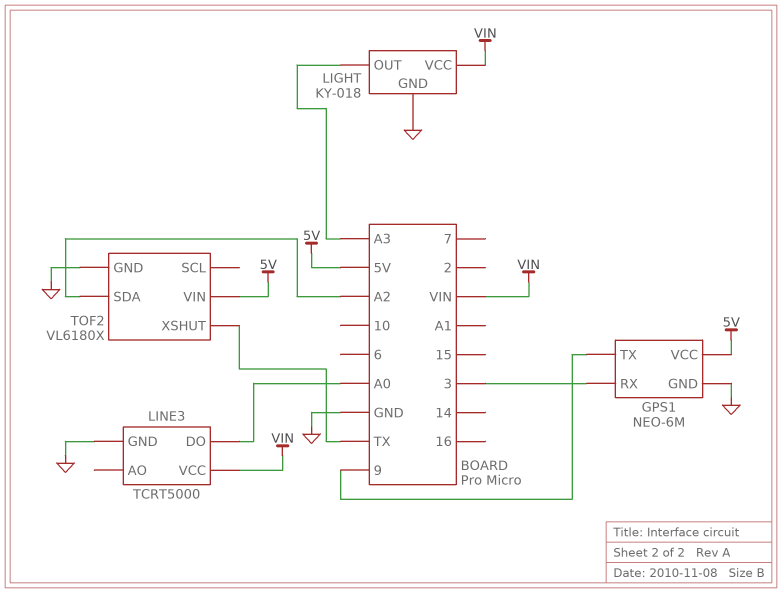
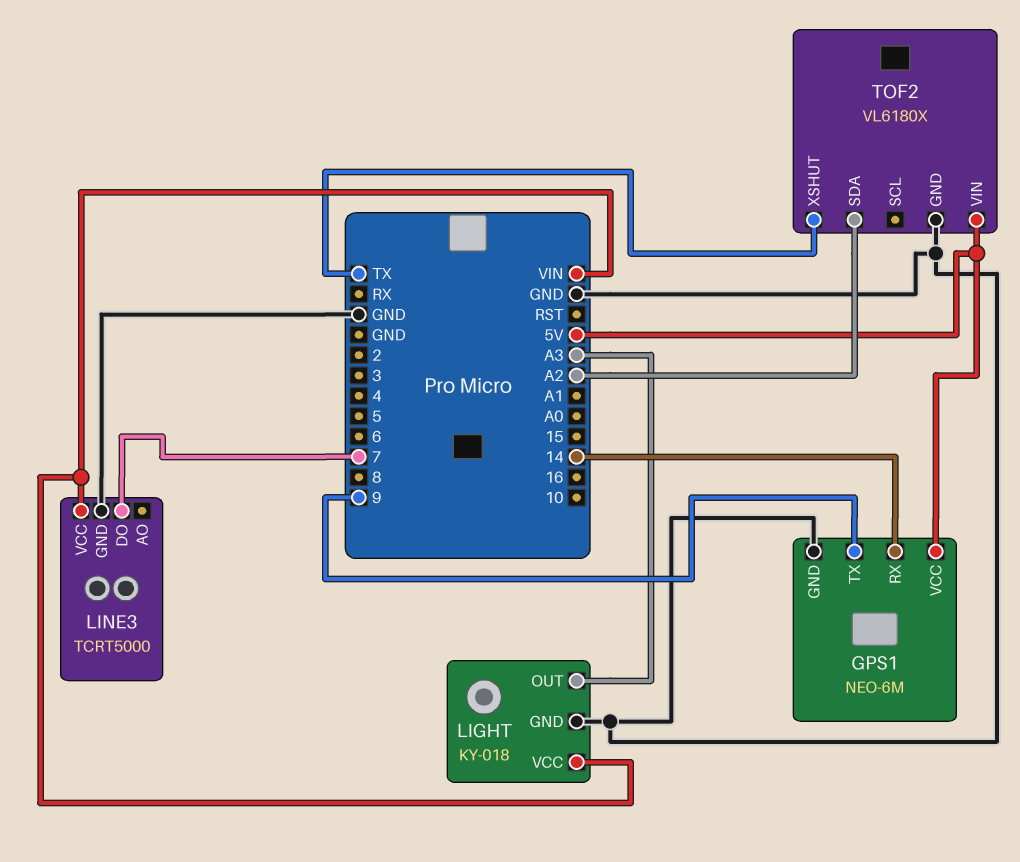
GPS1 pin RX: 3 -> 14
LINE3 pin DO: A0 -> 7

